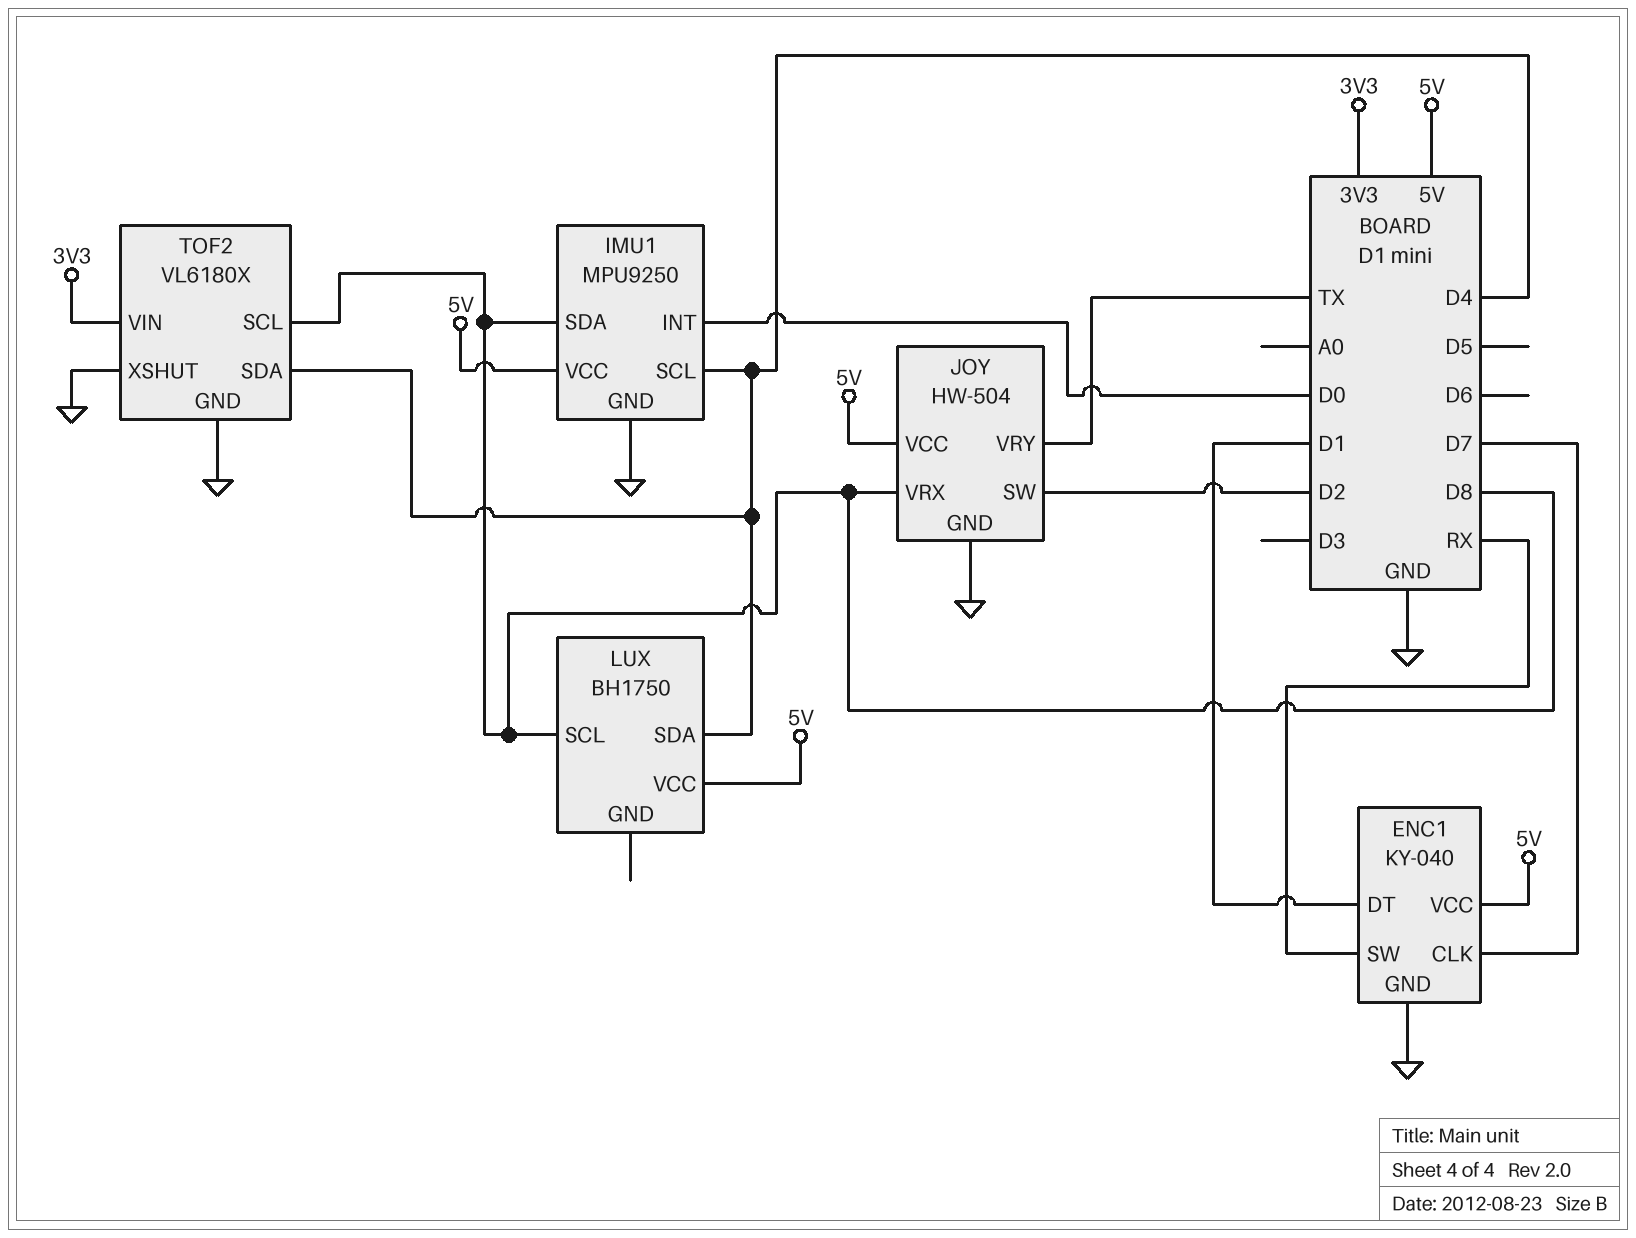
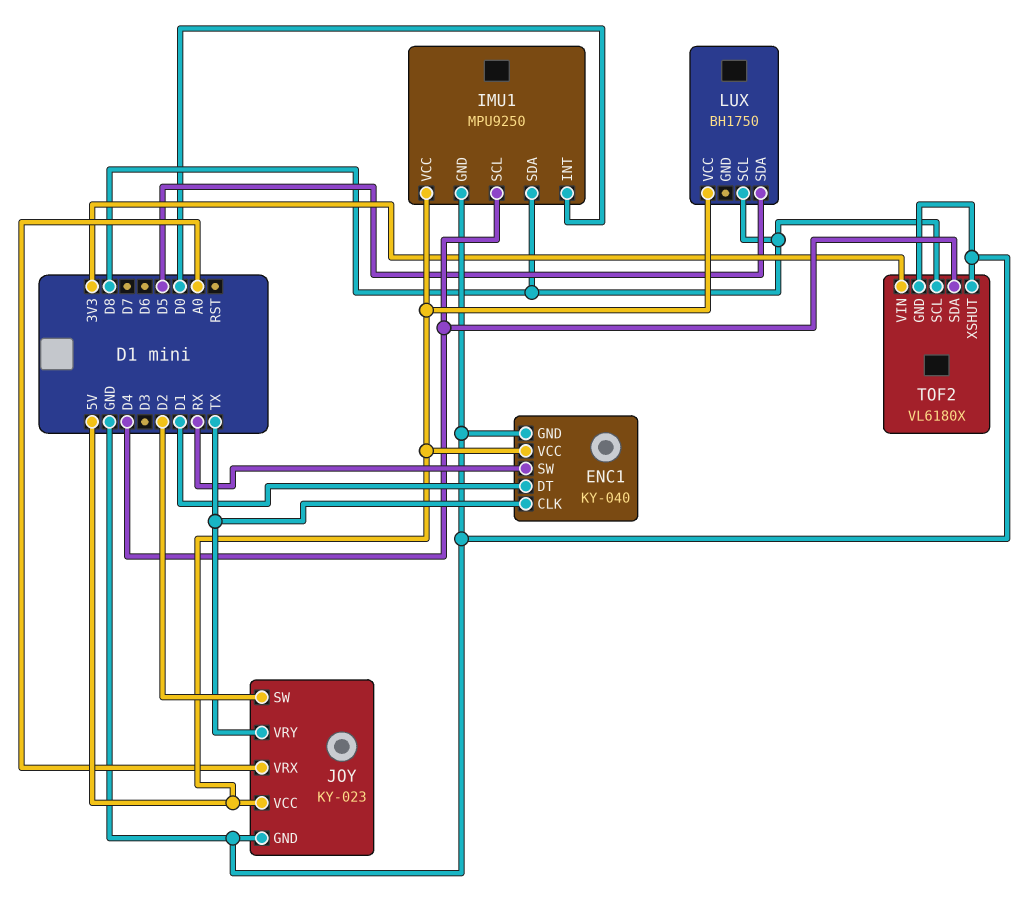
ENC1 pin CLK: D7 -> TX
JOY: HW-504 -> KY-023
JOY pin VRX: D8 -> A0
LUX pin SDA: D4 -> D5

